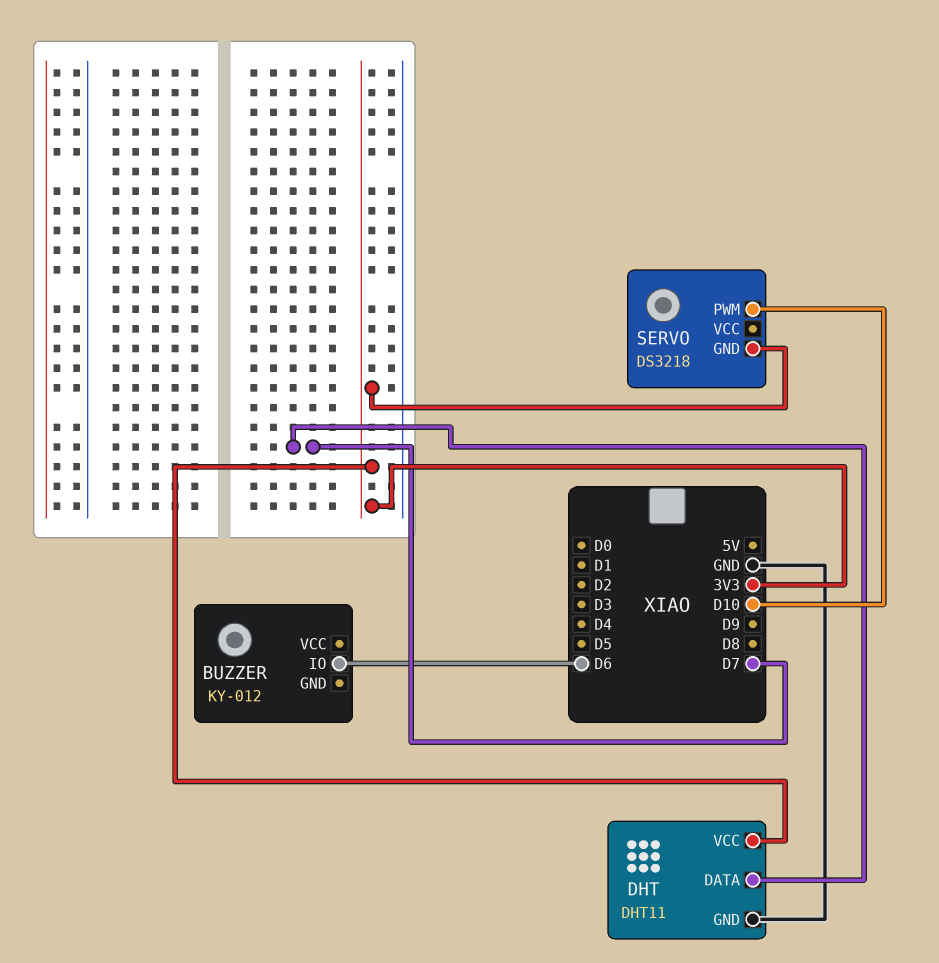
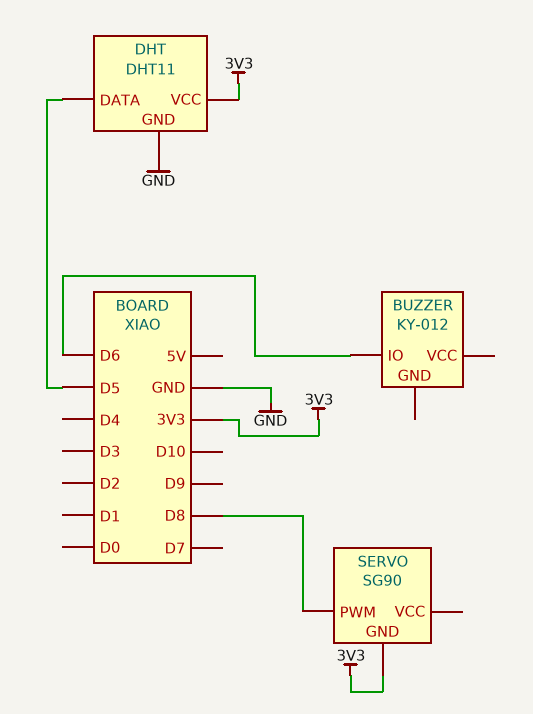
DHT pin DATA: D7 -> D5
SERVO: DS3218 -> SG90
SERVO pin PWM: D10 -> D8

